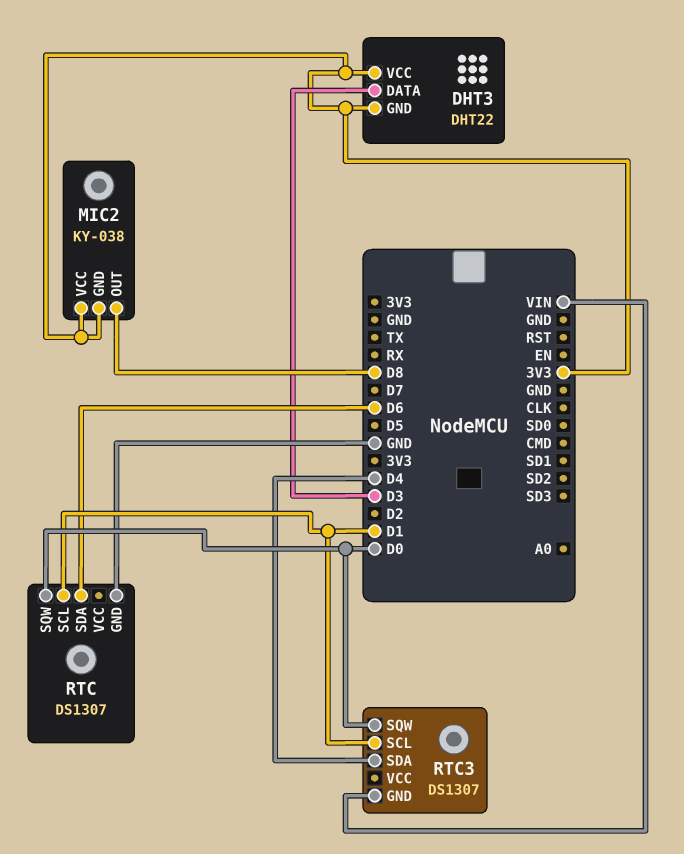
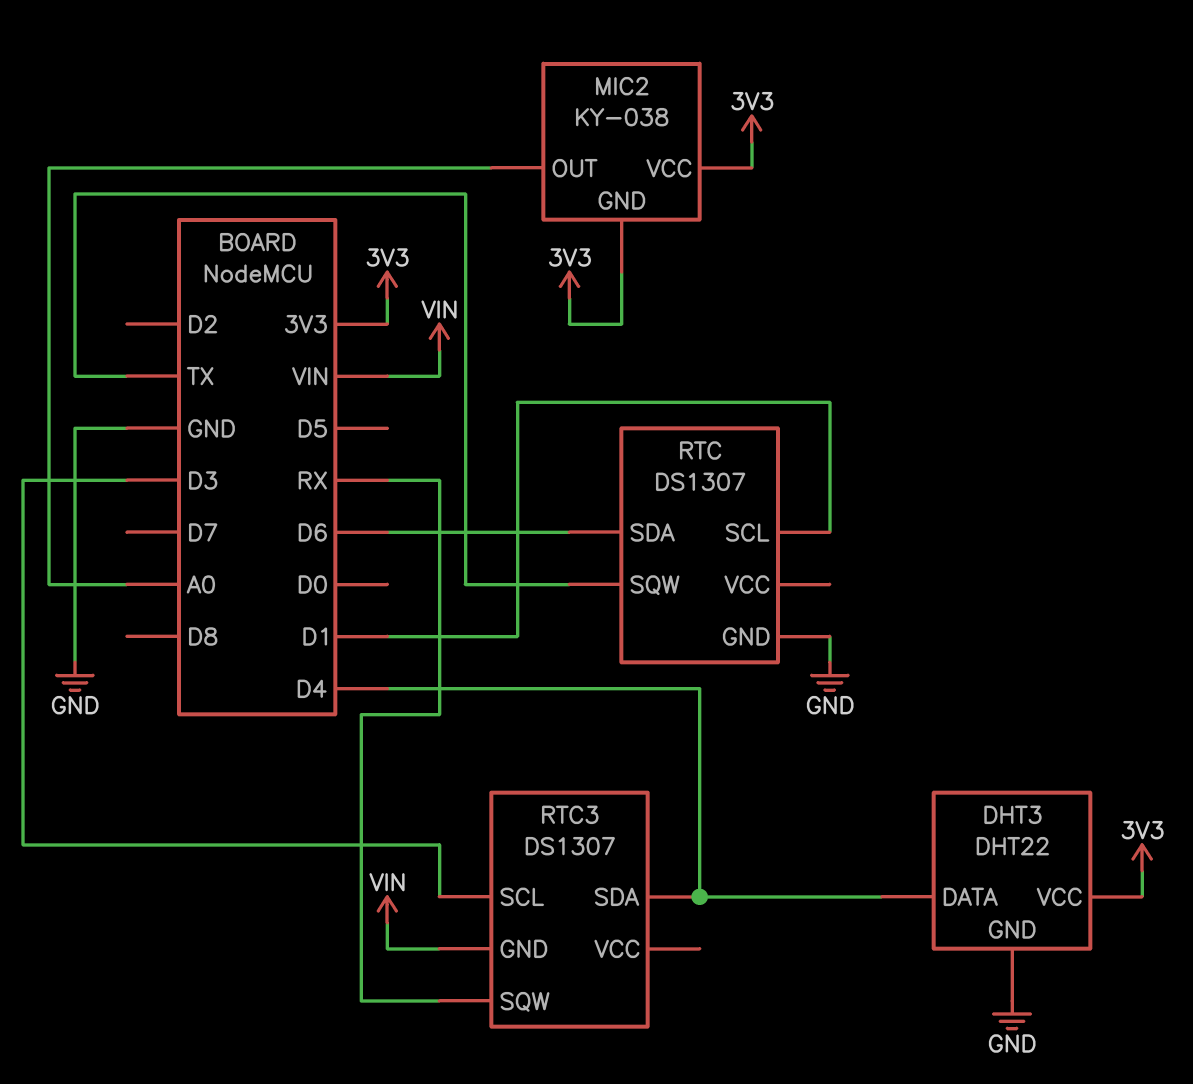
DHT3 pin DATA: D3 -> D4
DHT3 pin GND: 3V3 -> GND
MIC2 pin OUT: D8 -> A0
RTC pin SQW: D0 -> TX
RTC3 pin SCL: D1 -> D3
RTC3 pin SQW: D0 -> RX

